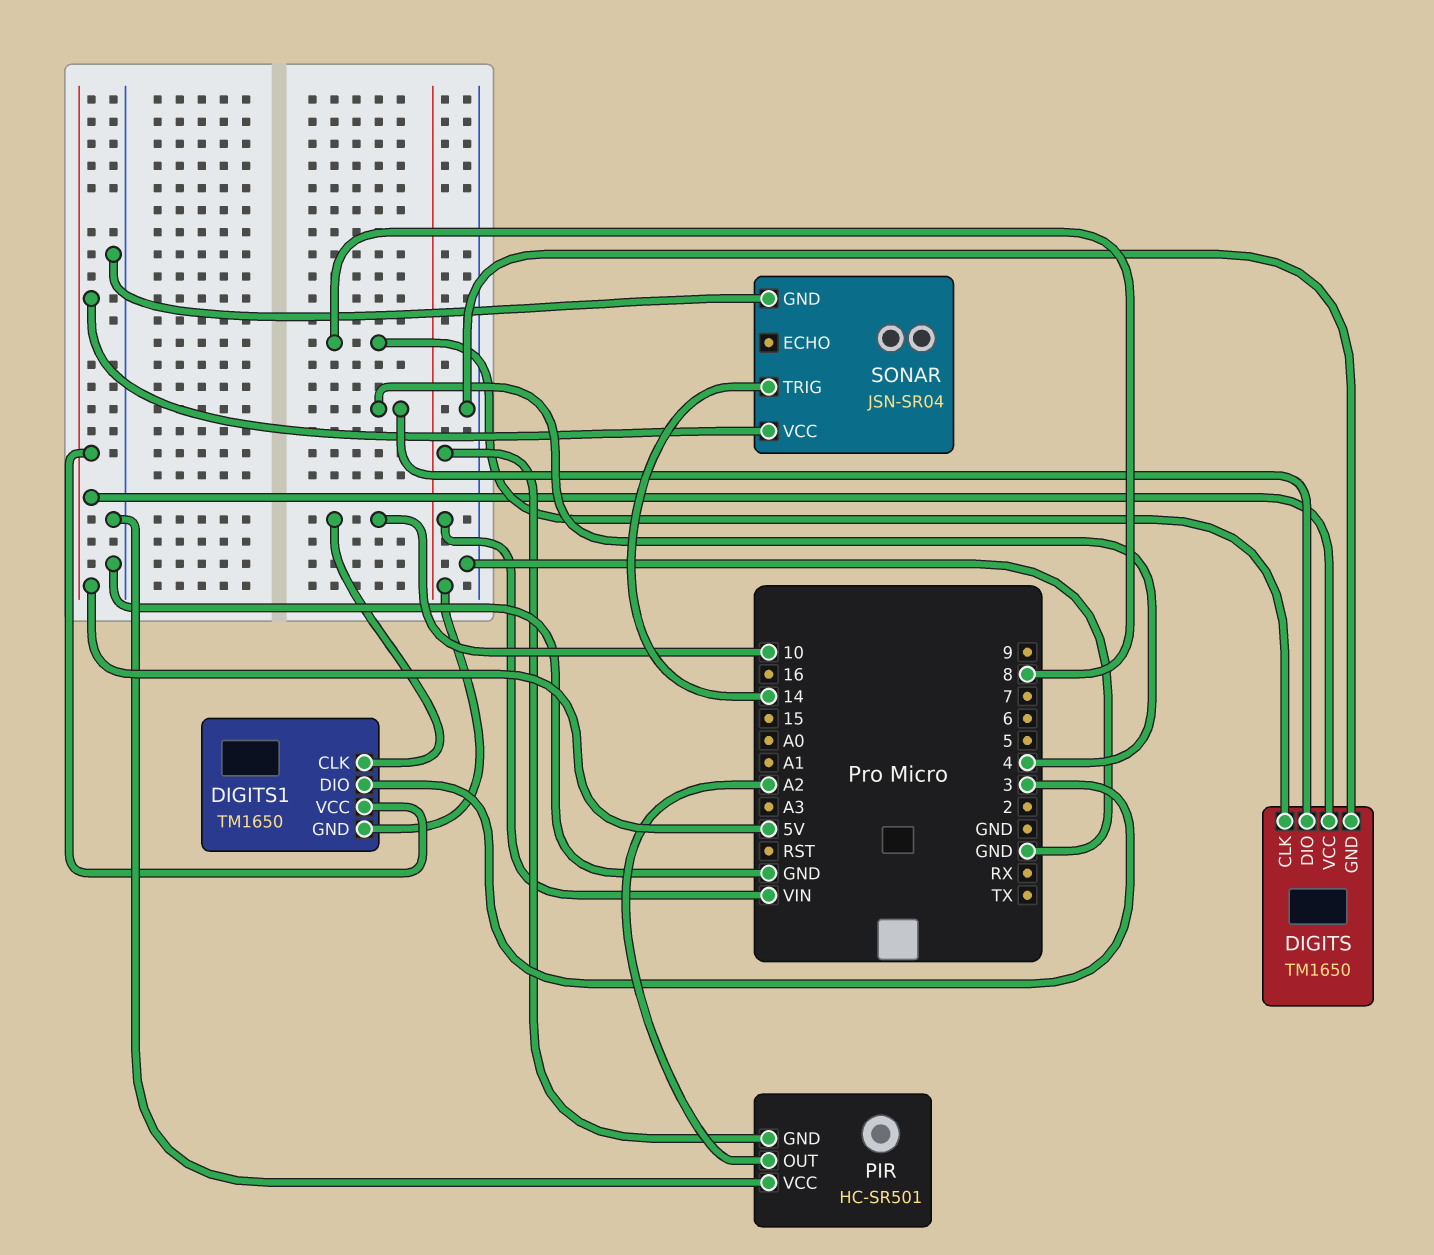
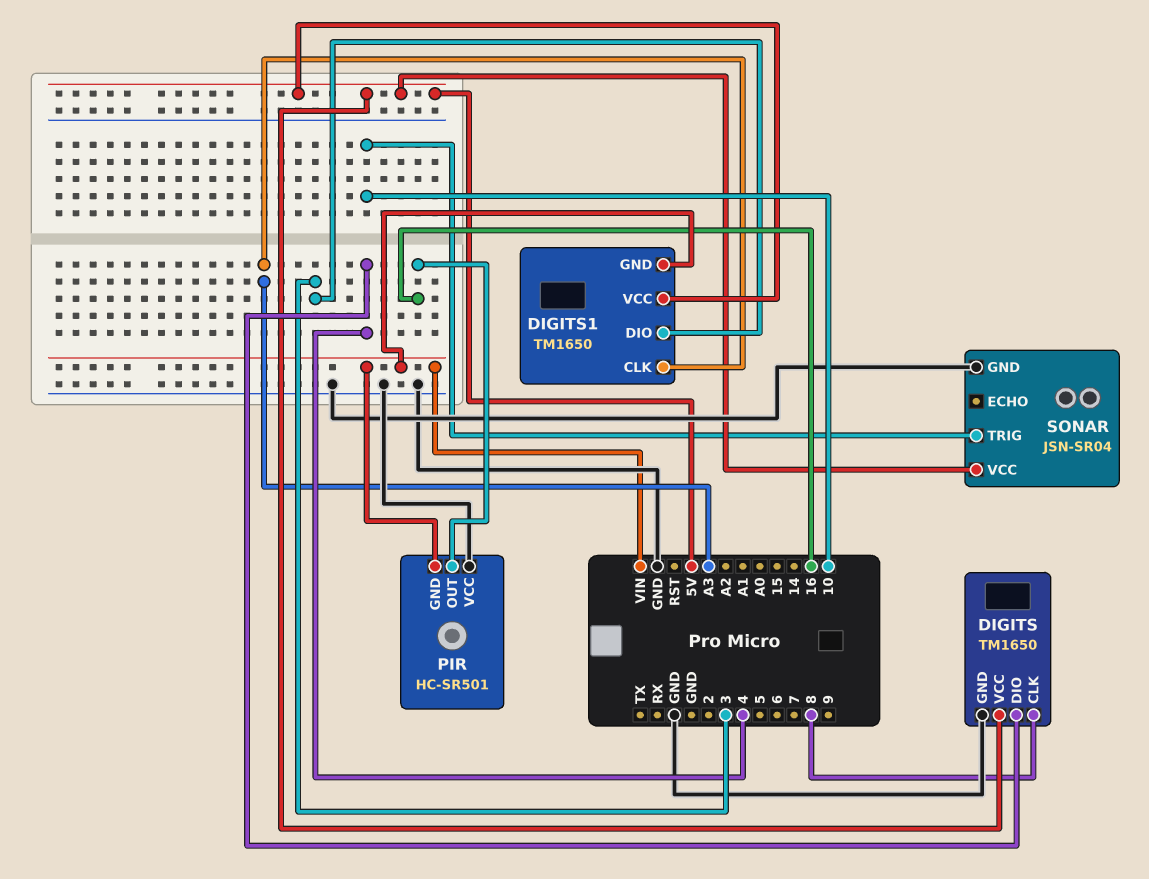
DIGITS1 pin CLK: 10 -> A3
PIR pin OUT: A2 -> 16
SONAR pin TRIG: 14 -> 10

